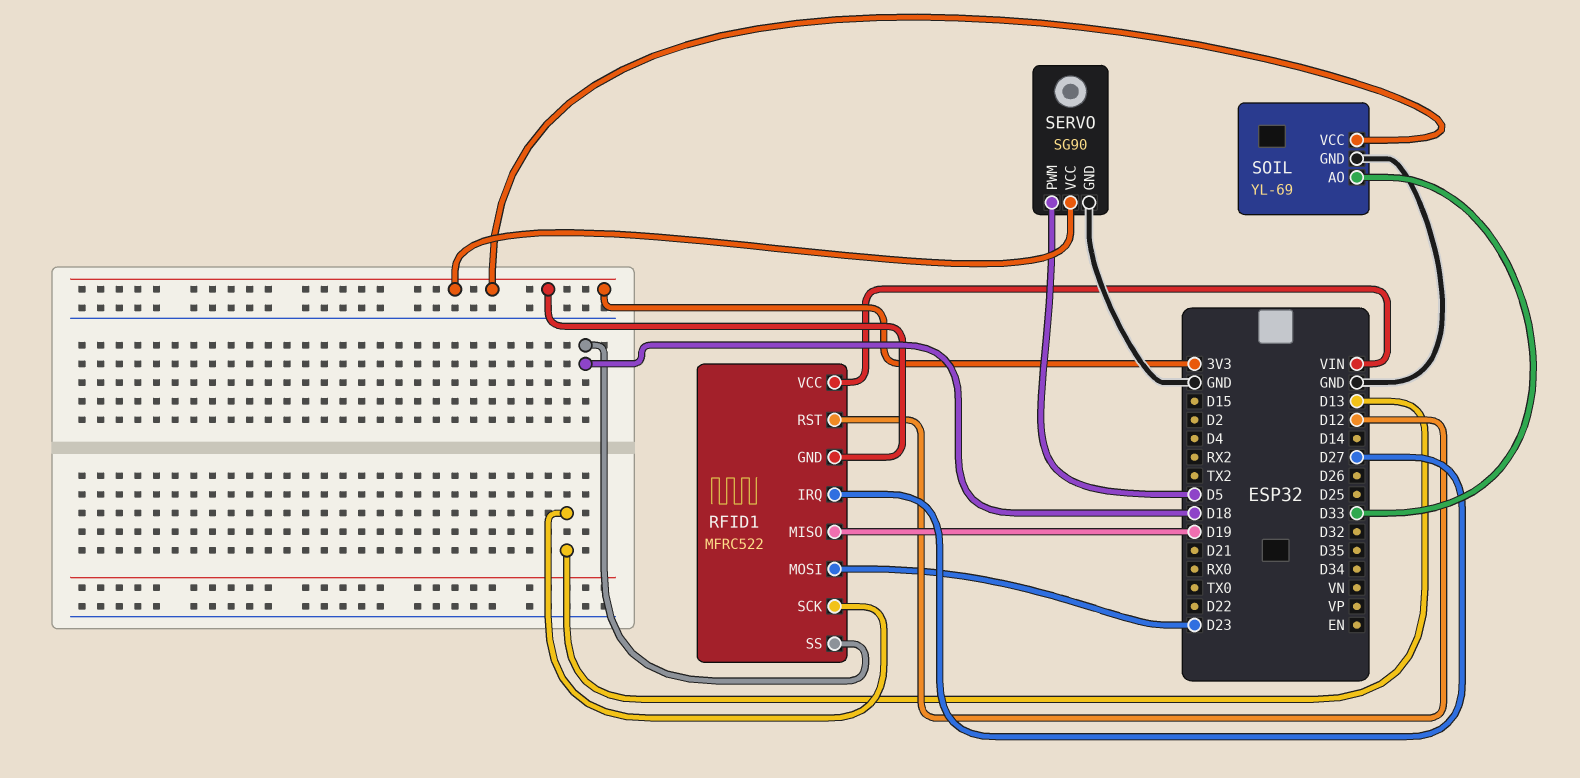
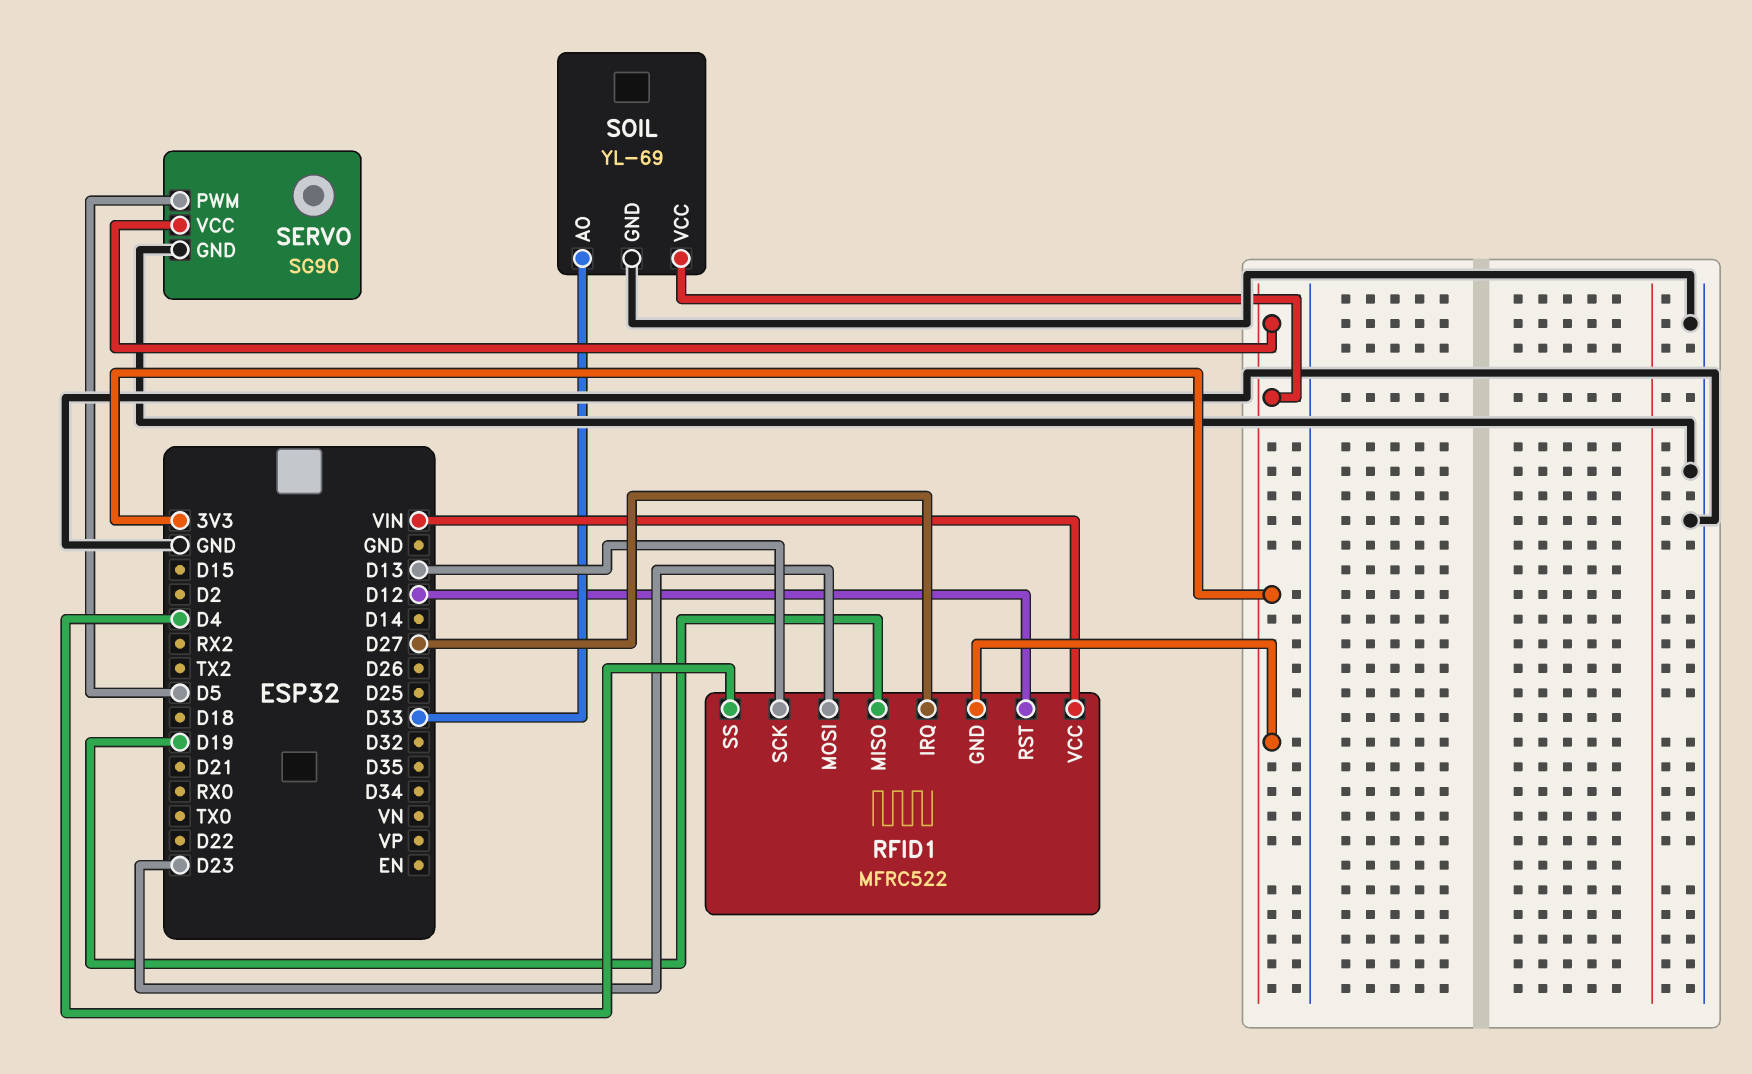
RFID1 pin SS: D18 -> D4

